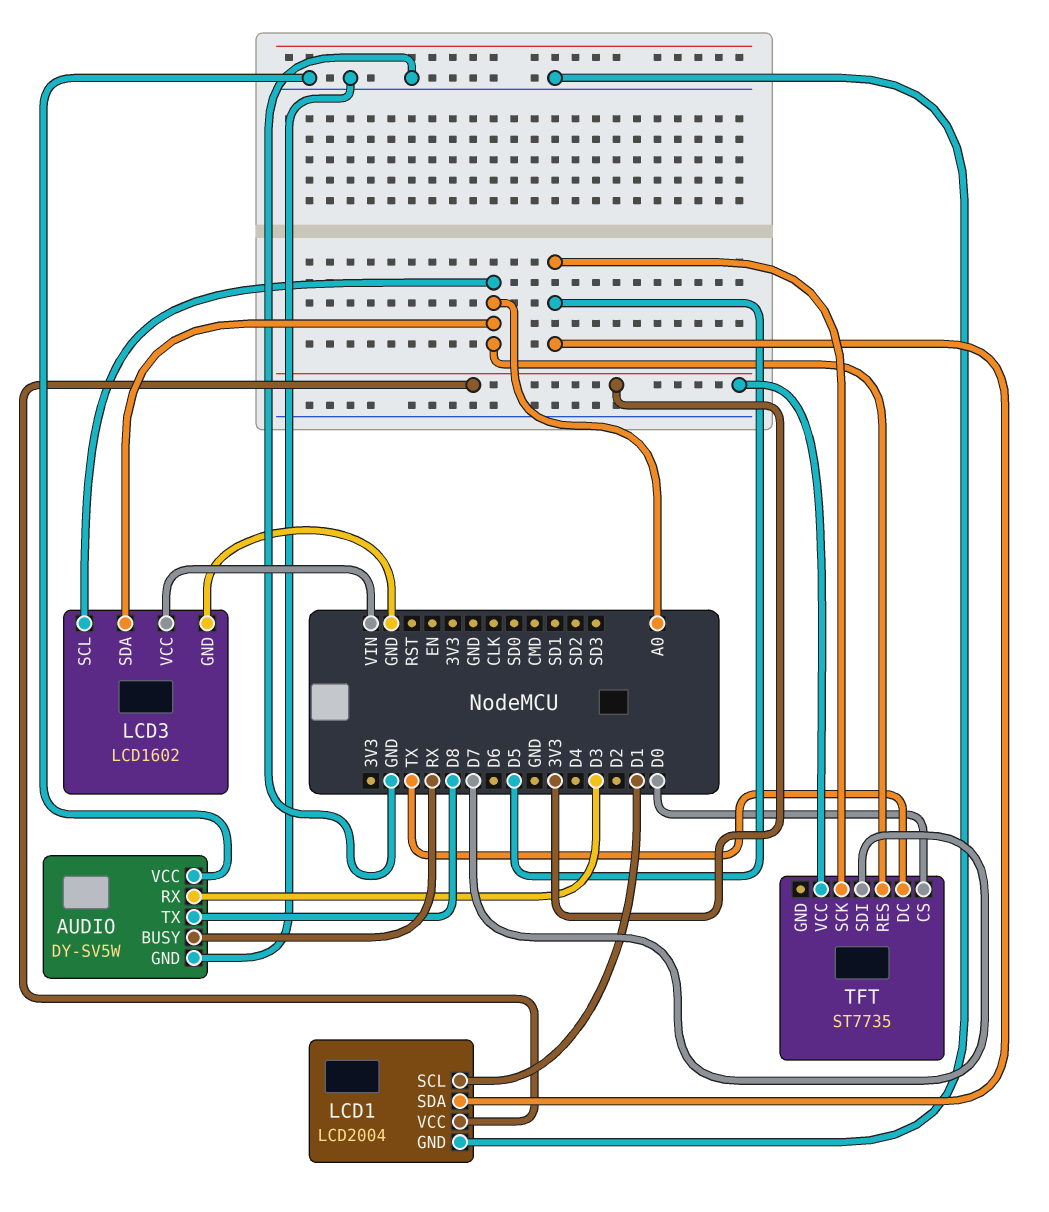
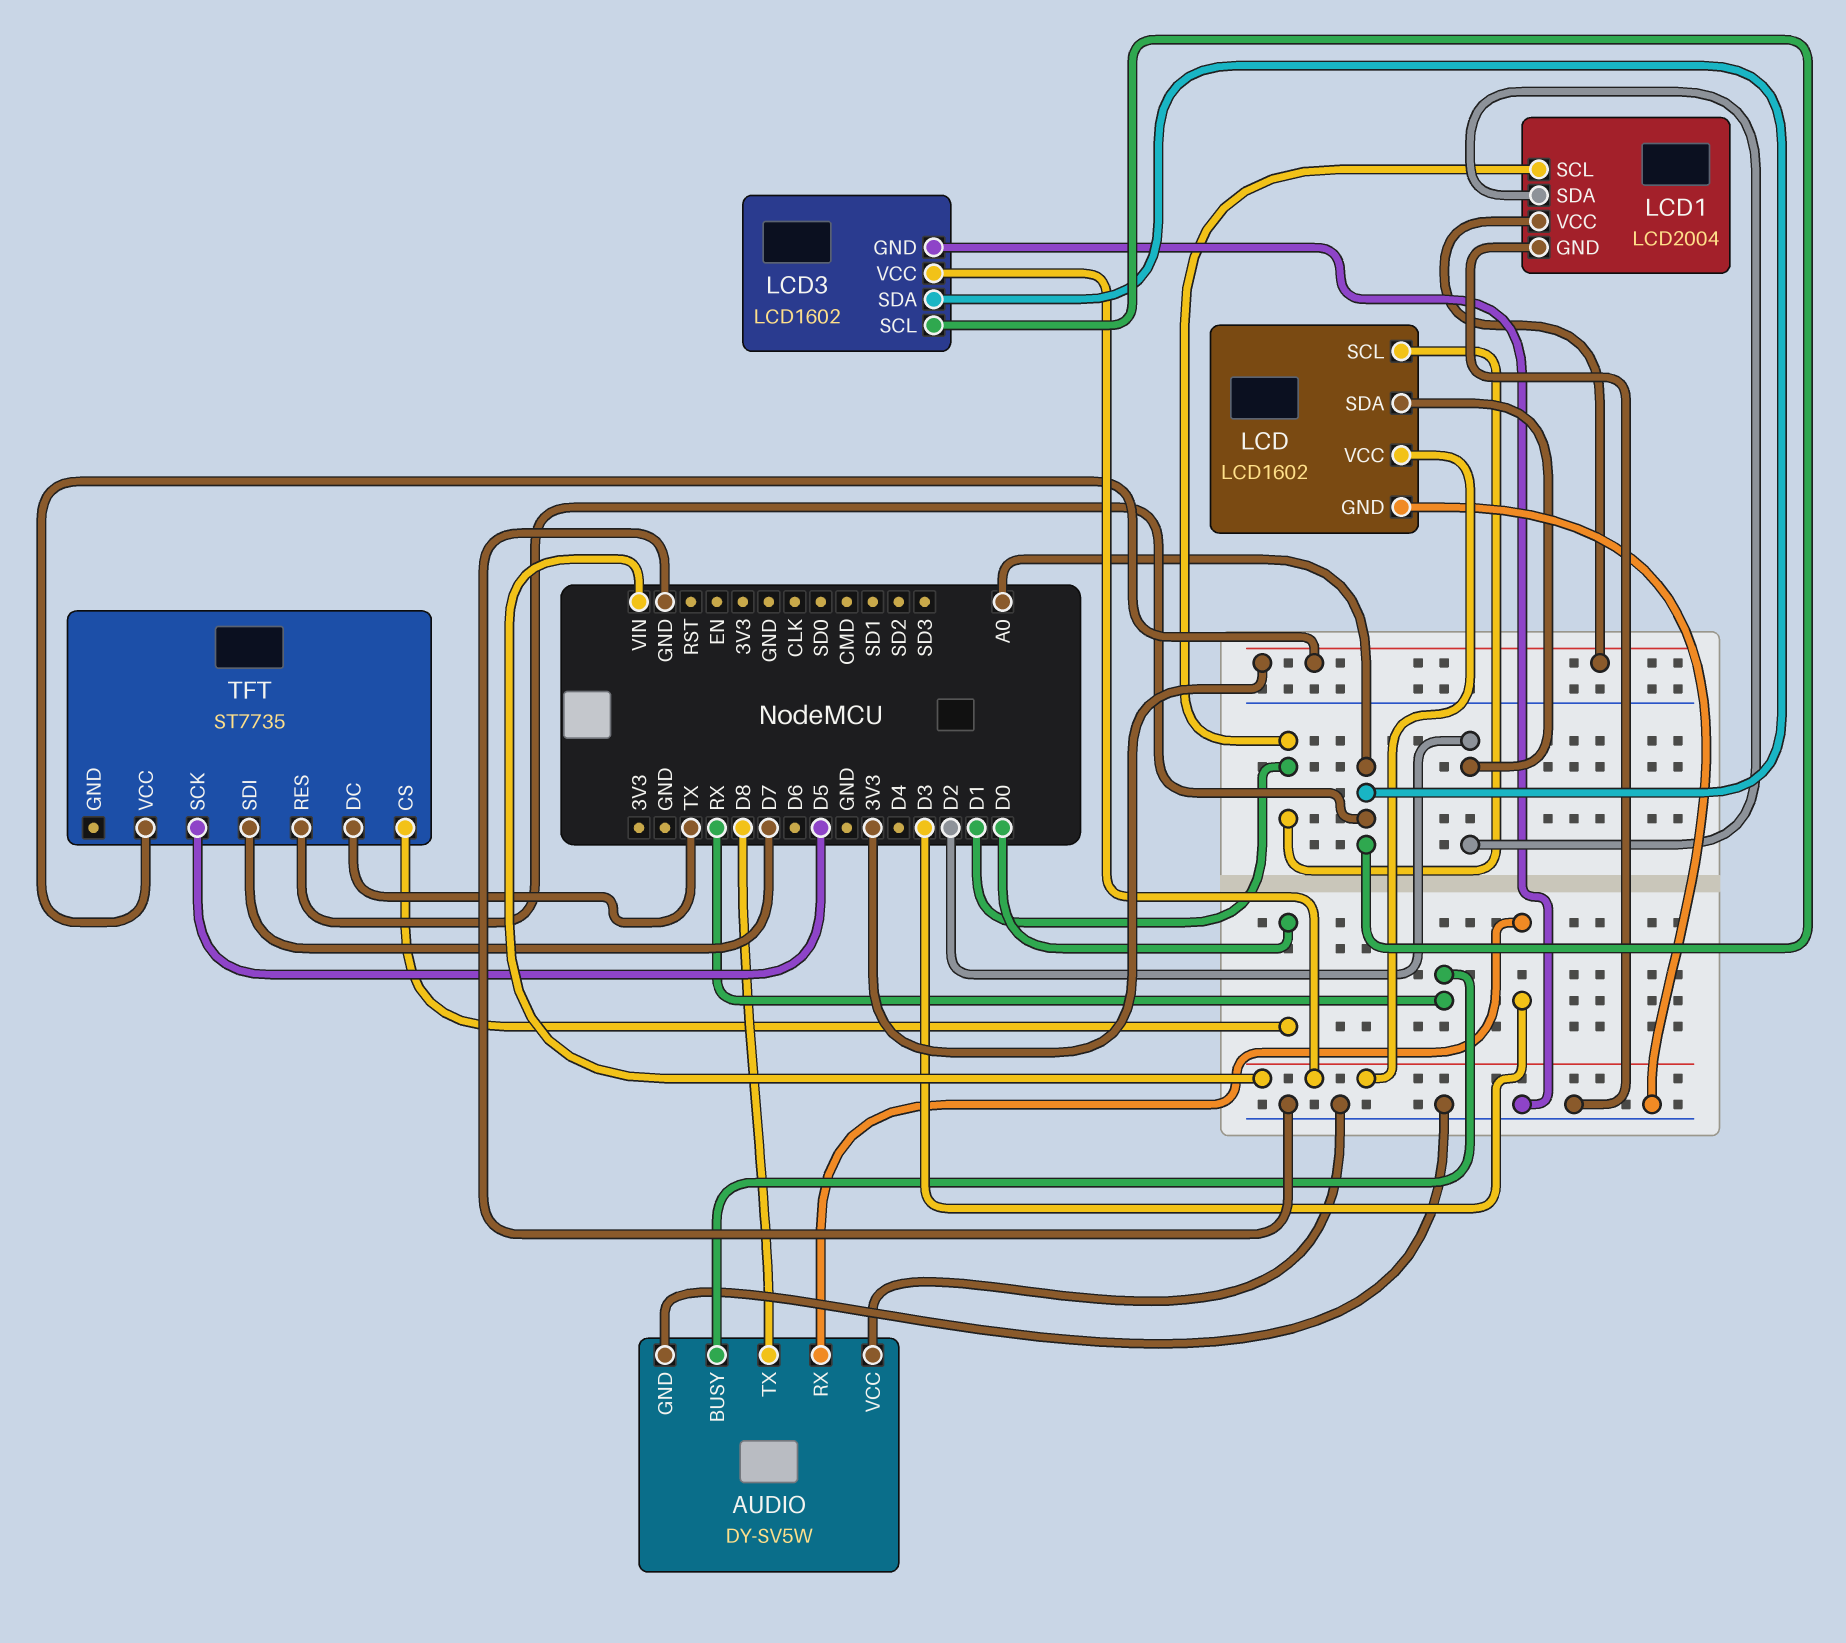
LCD: none -> LCD1602
LCD pin GND: none -> GND
LCD pin SCL: none -> D1
LCD pin SDA: none -> D2
LCD pin VCC: none -> VIN
LCD1 pin SDA: D5 -> D2

